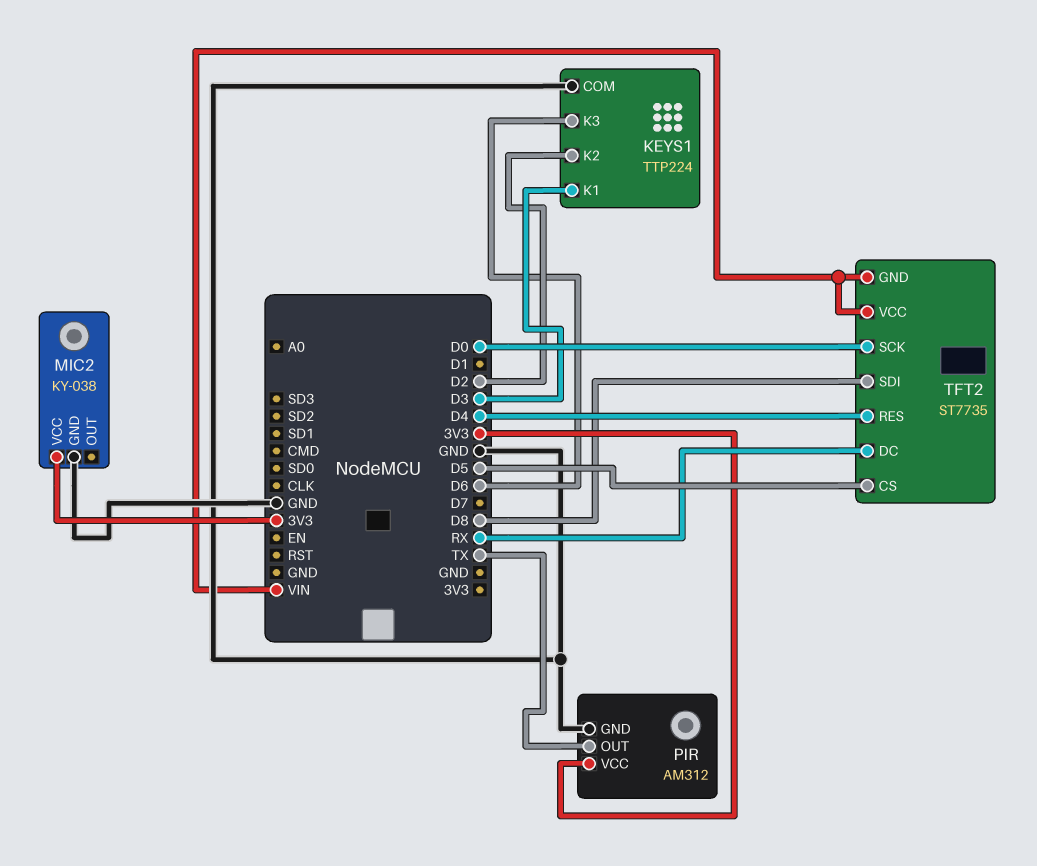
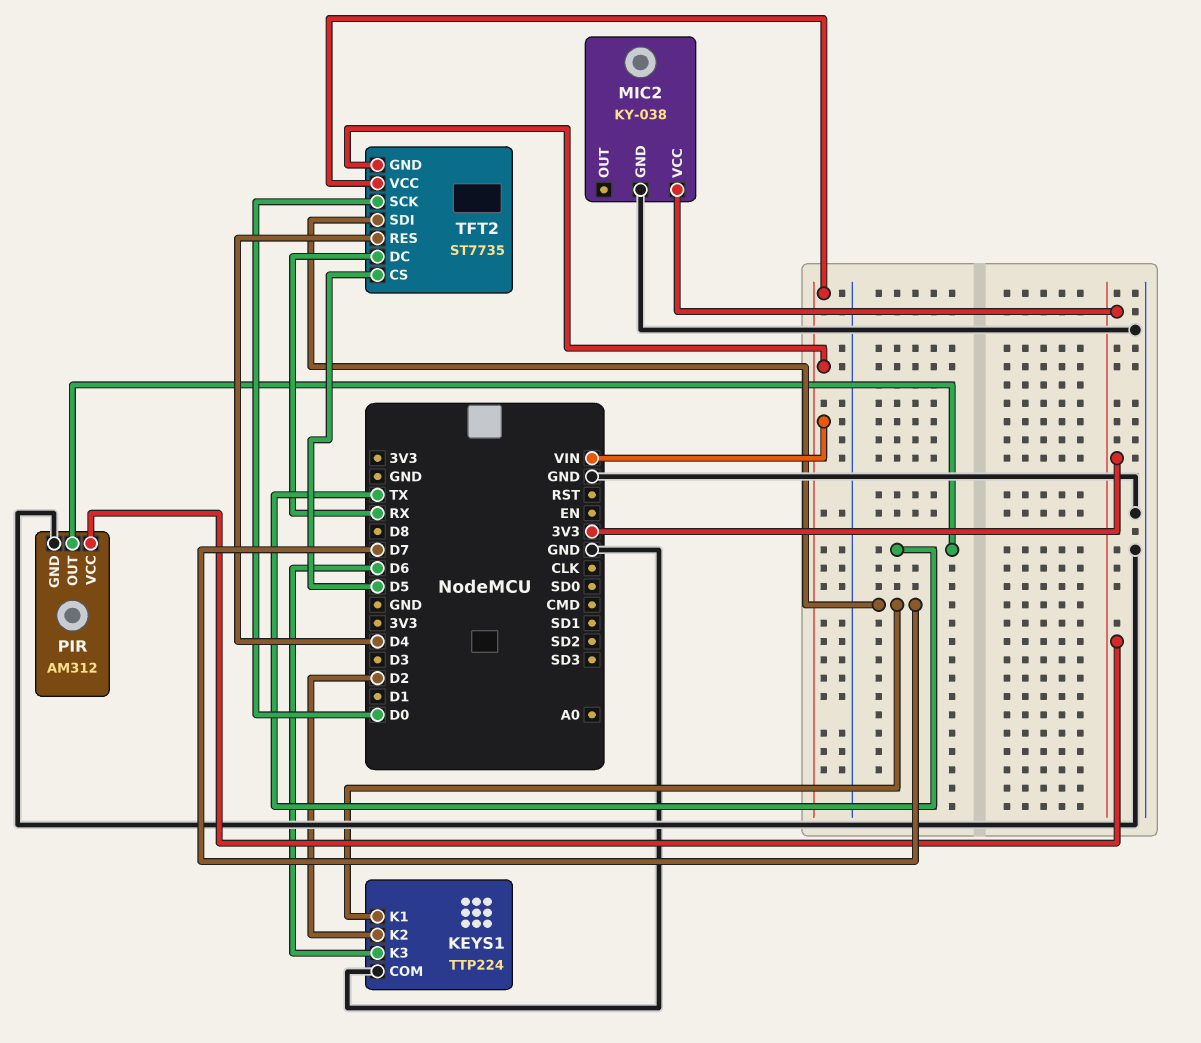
KEYS1 pin K1: D3 -> D7
TFT2 pin SDI: D8 -> D7

